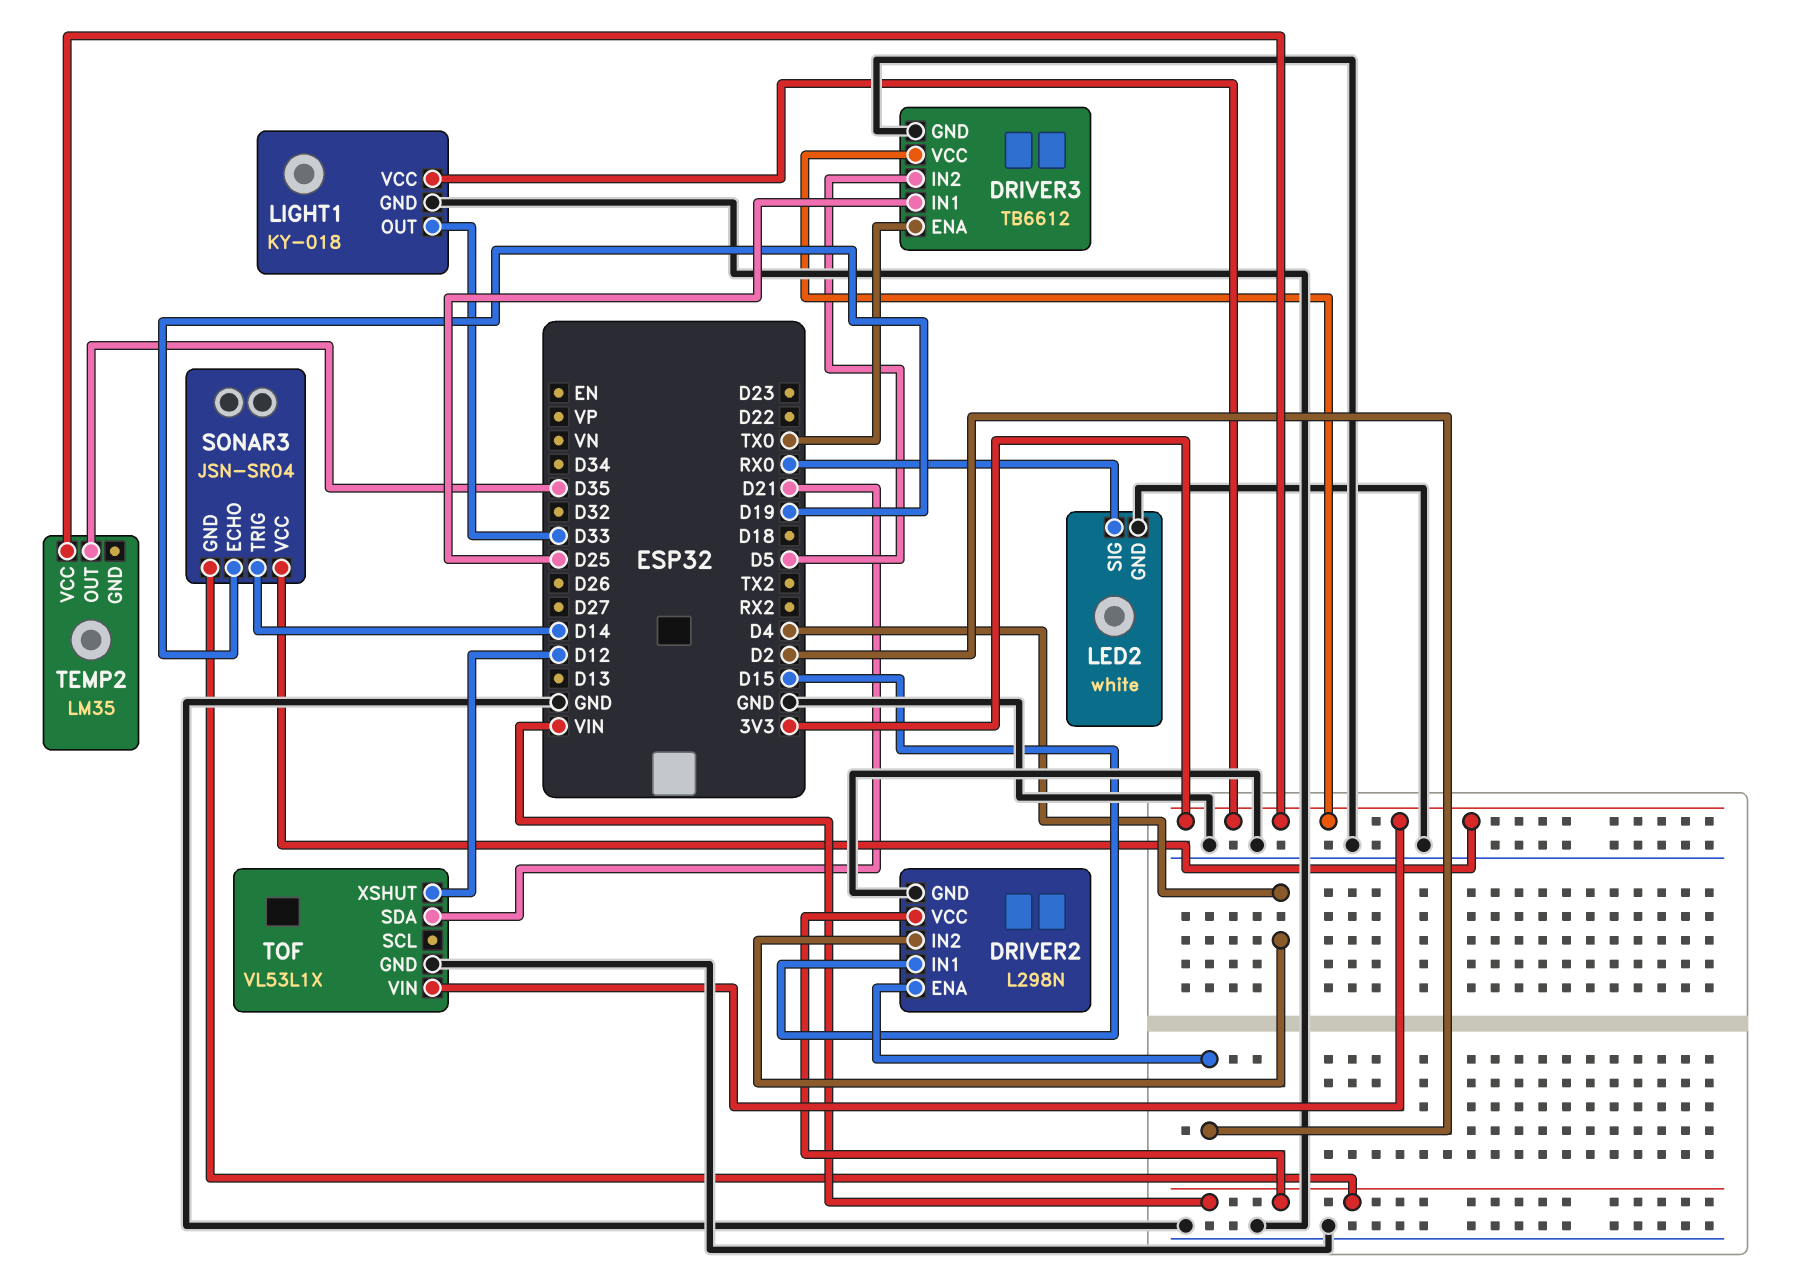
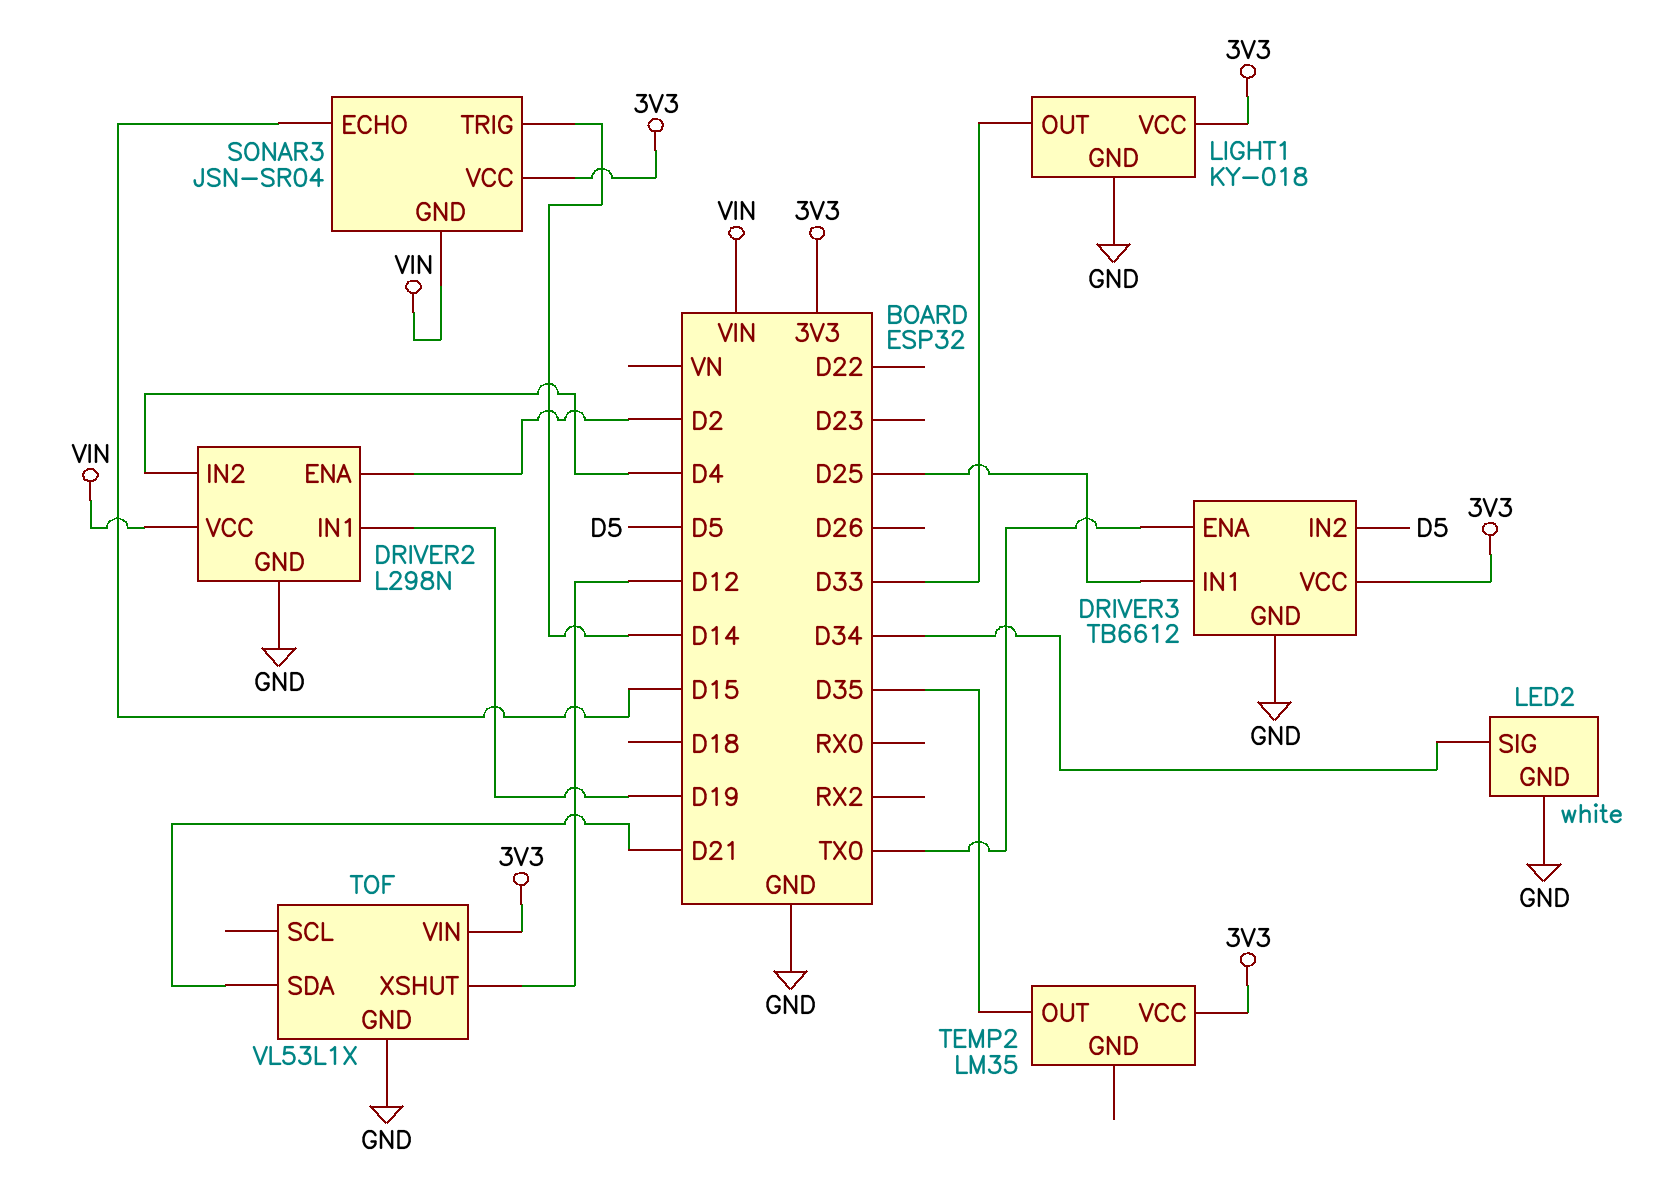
DRIVER2 pin IN1: D15 -> D19
LED2 pin SIG: RX0 -> D34
SONAR3 pin ECHO: D19 -> D15

